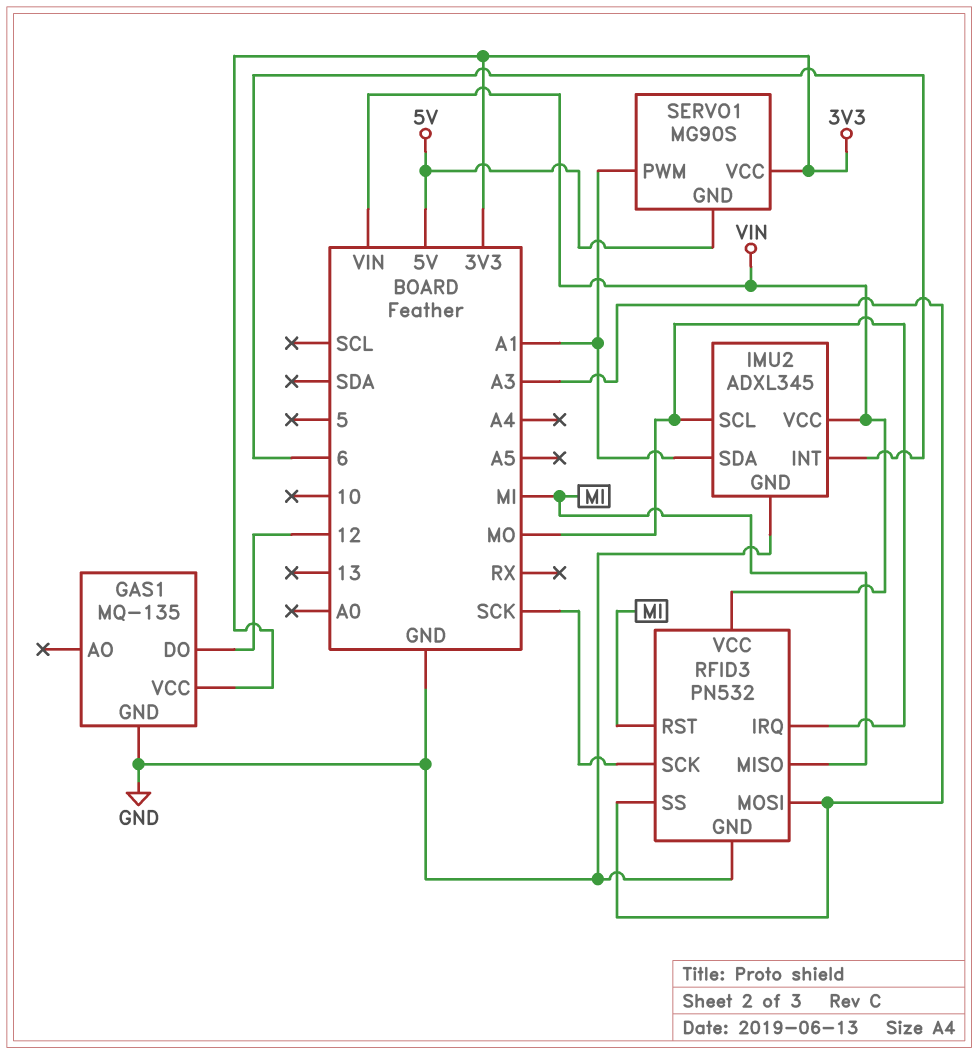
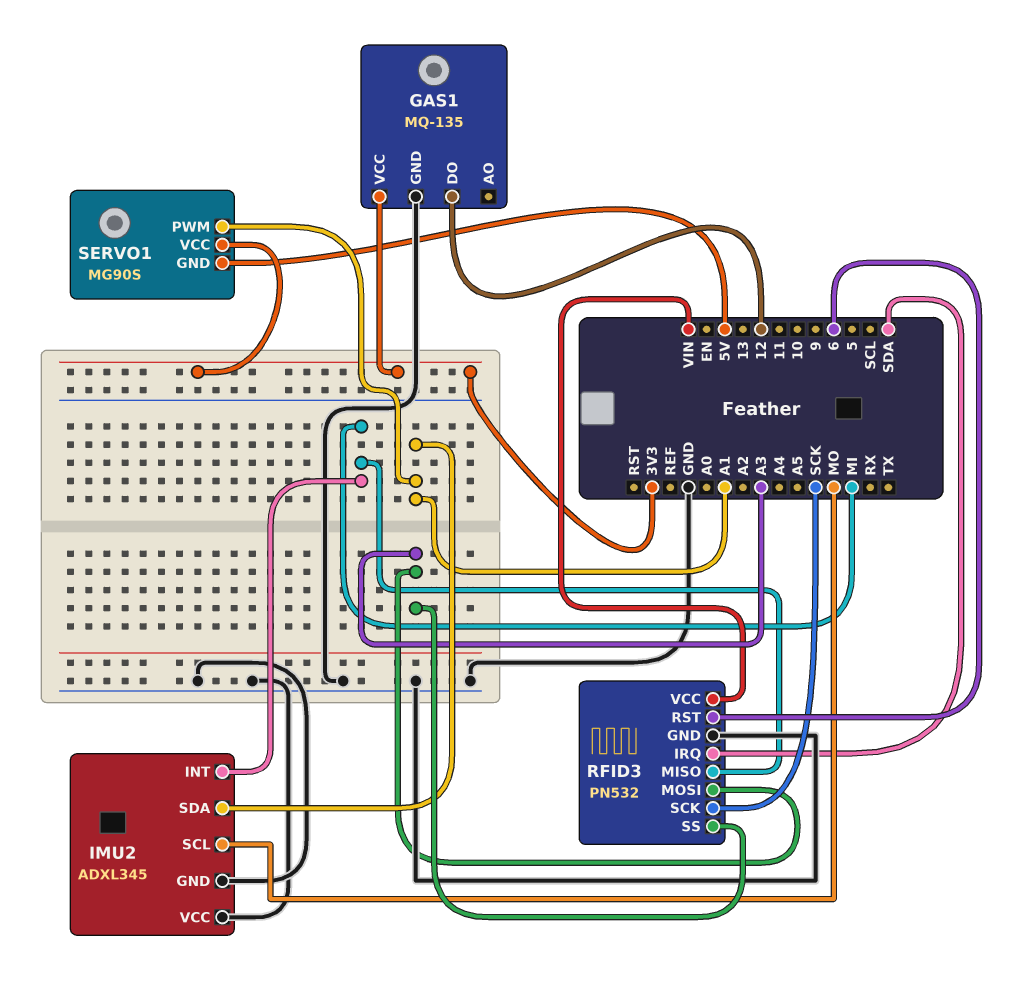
IMU2 pin INT: 6 -> MI
IMU2 pin VCC: VIN -> GND
RFID3 pin IRQ: MO -> SDA
RFID3 pin RST: MI -> 6

